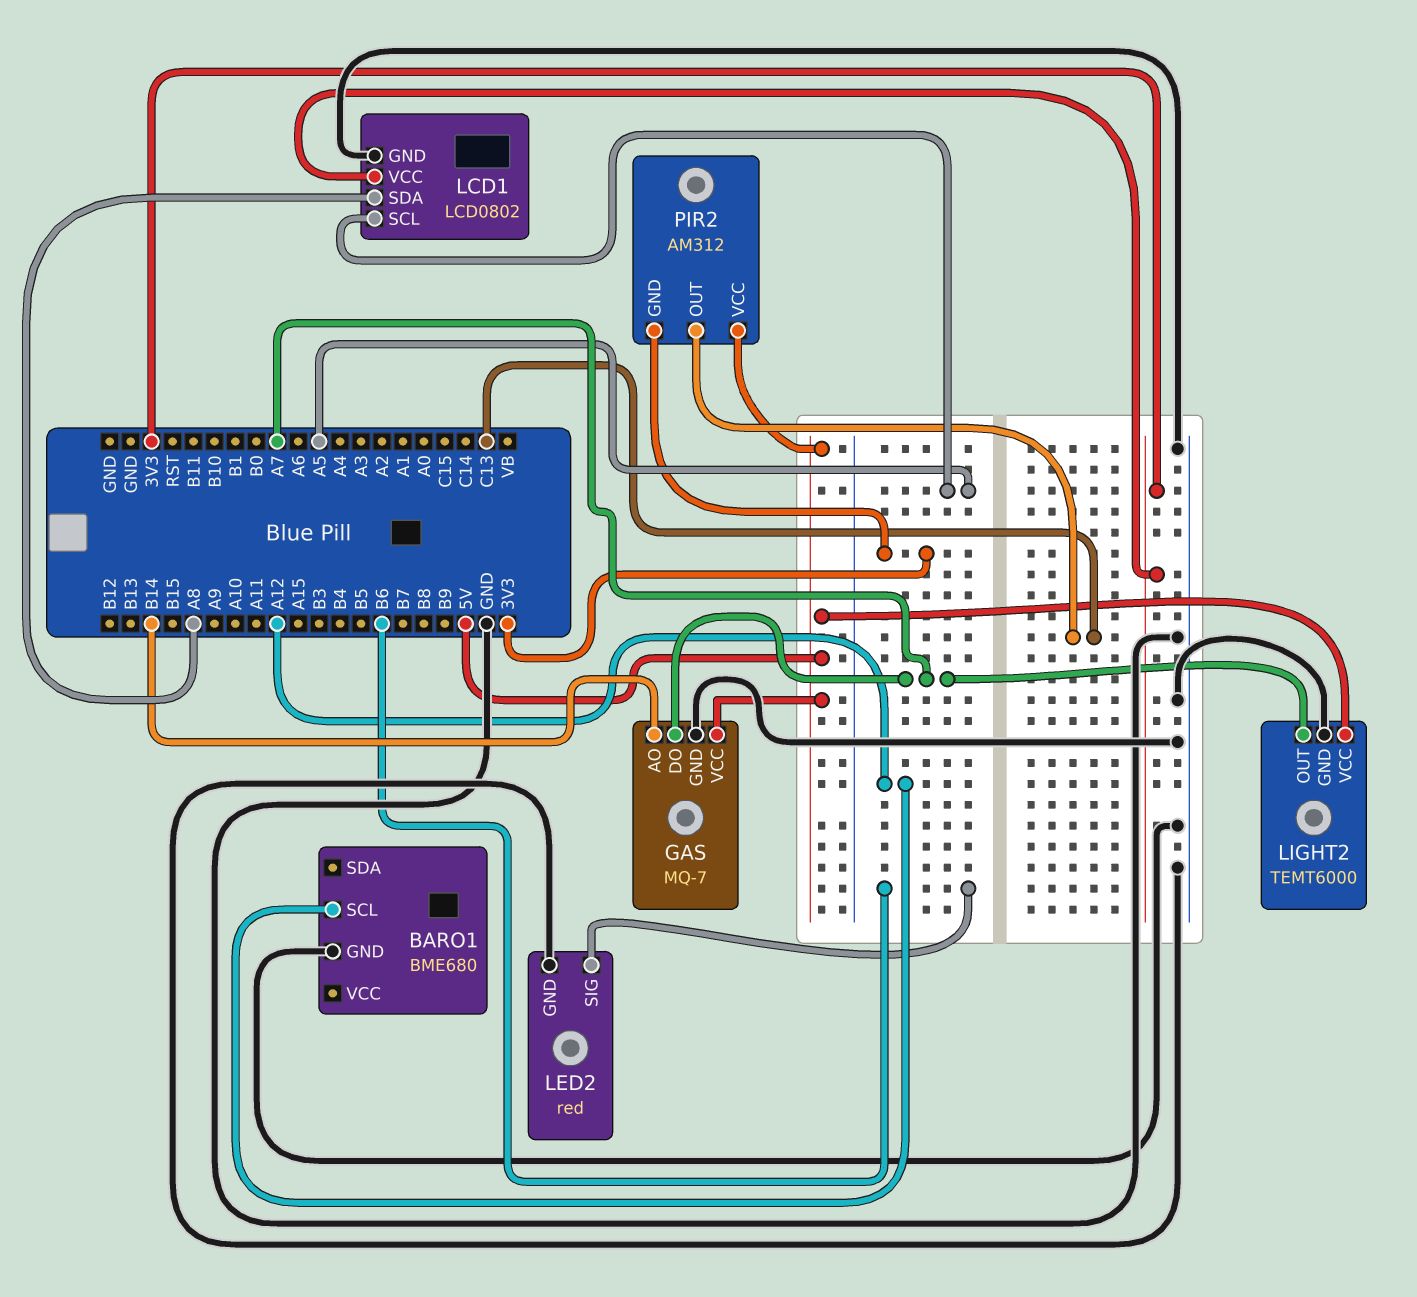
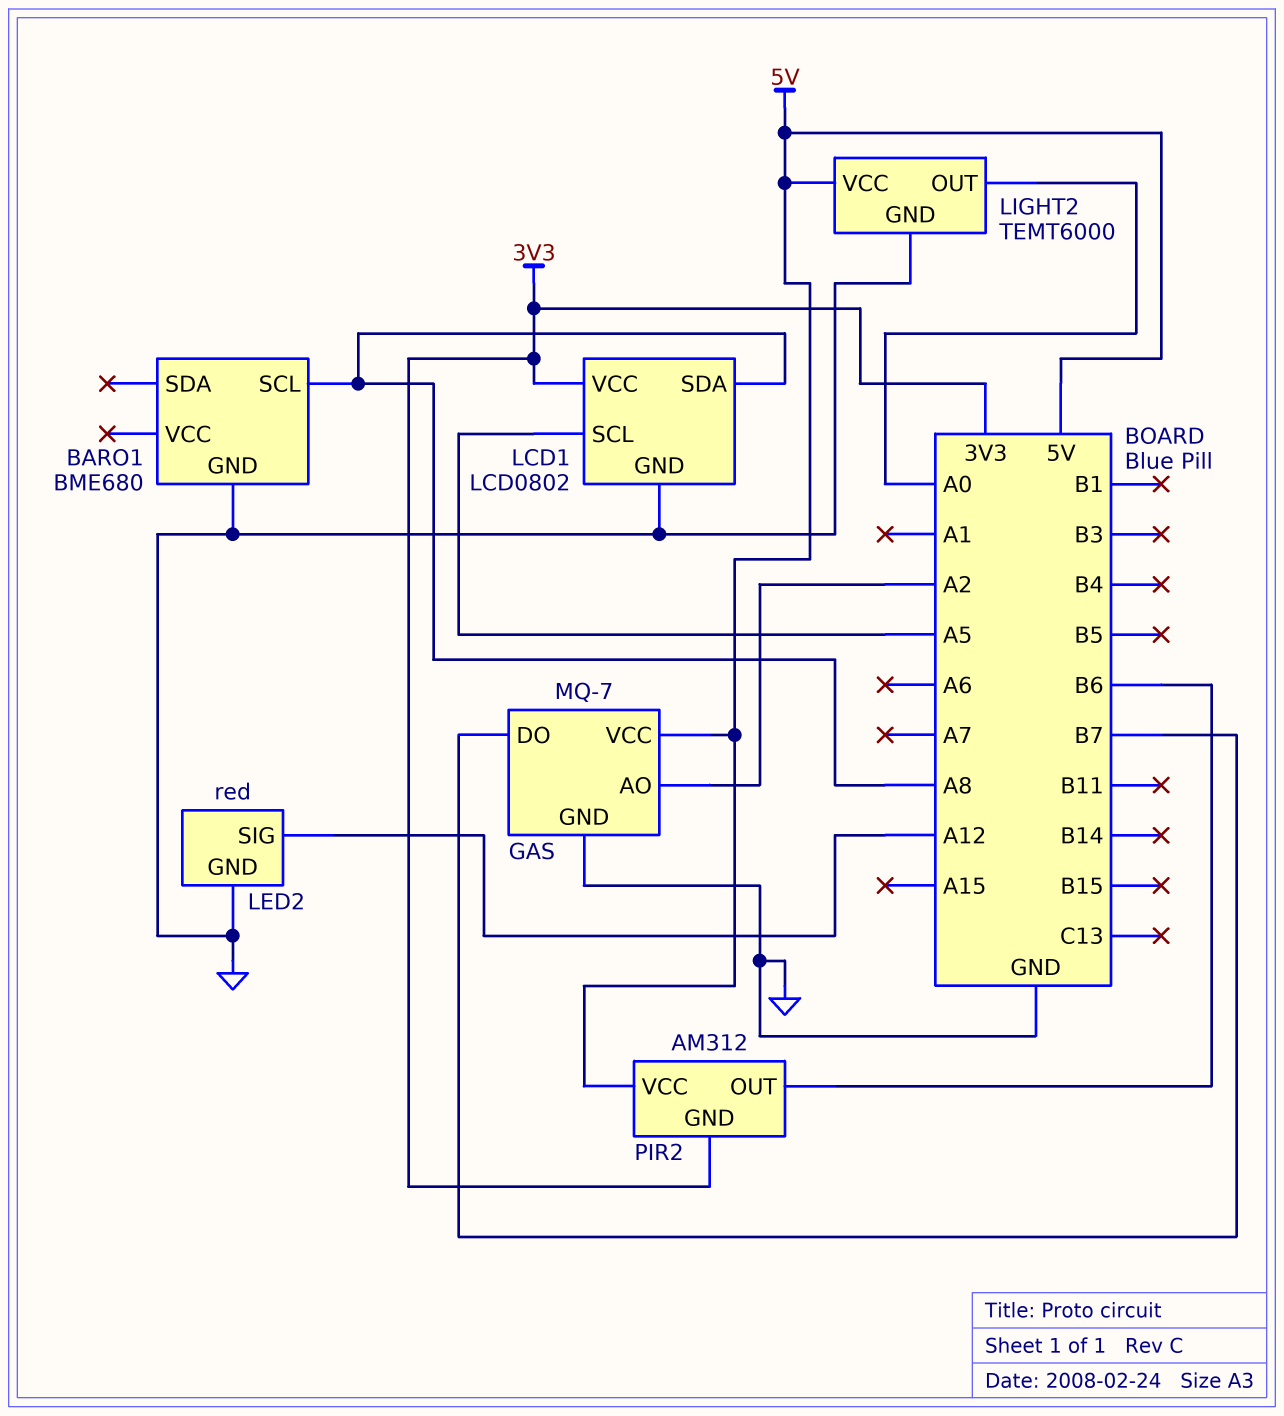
BARO1 pin SCL: A12 -> A8
GAS pin AO: B14 -> A2
GAS pin DO: A7 -> B7
LED2 pin SIG: B6 -> A12
LIGHT2 pin OUT: A7 -> A0
PIR2 pin OUT: C13 -> B6

